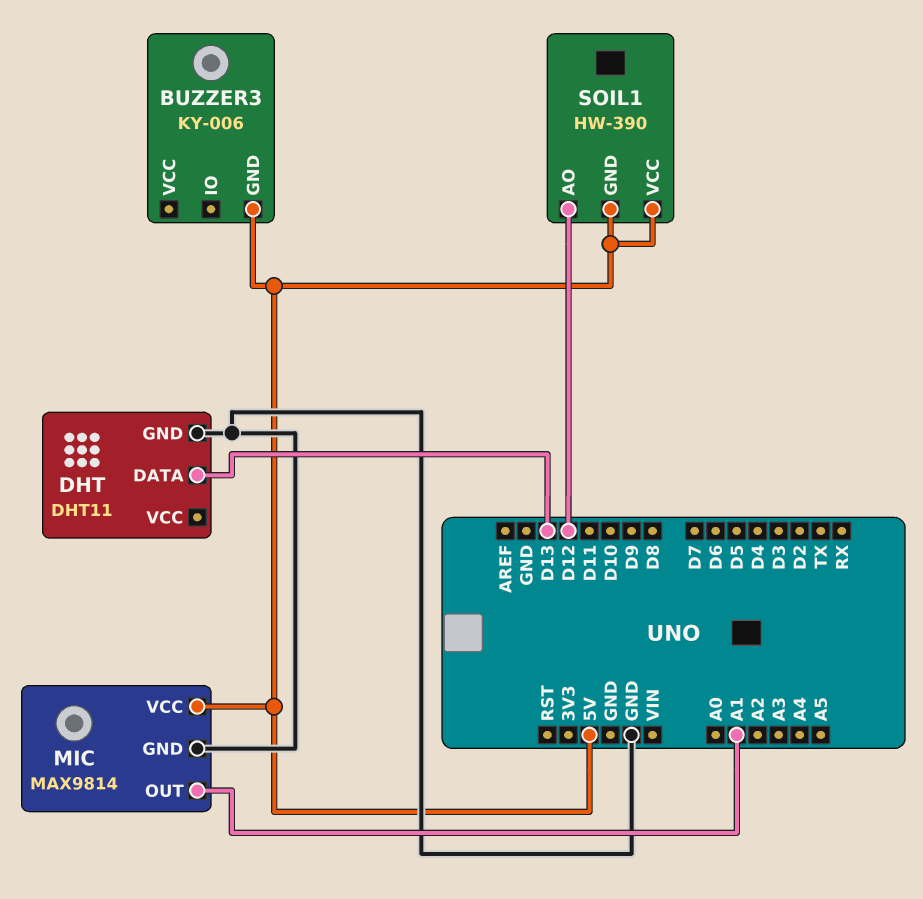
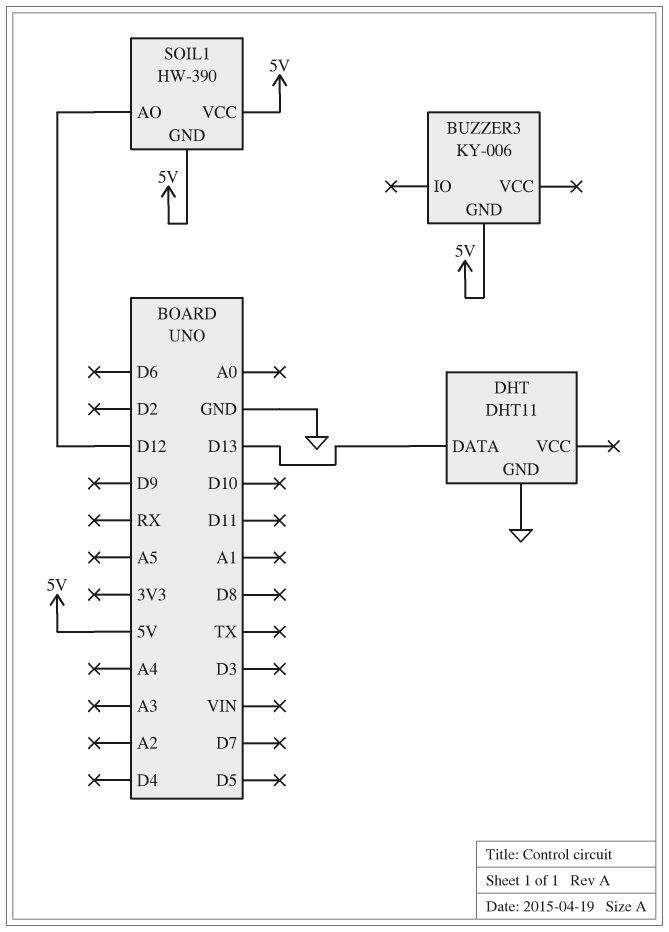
MIC: MAX9814 -> none
MIC pin GND: GND -> none
MIC pin OUT: A1 -> none
MIC pin VCC: 5V -> none

